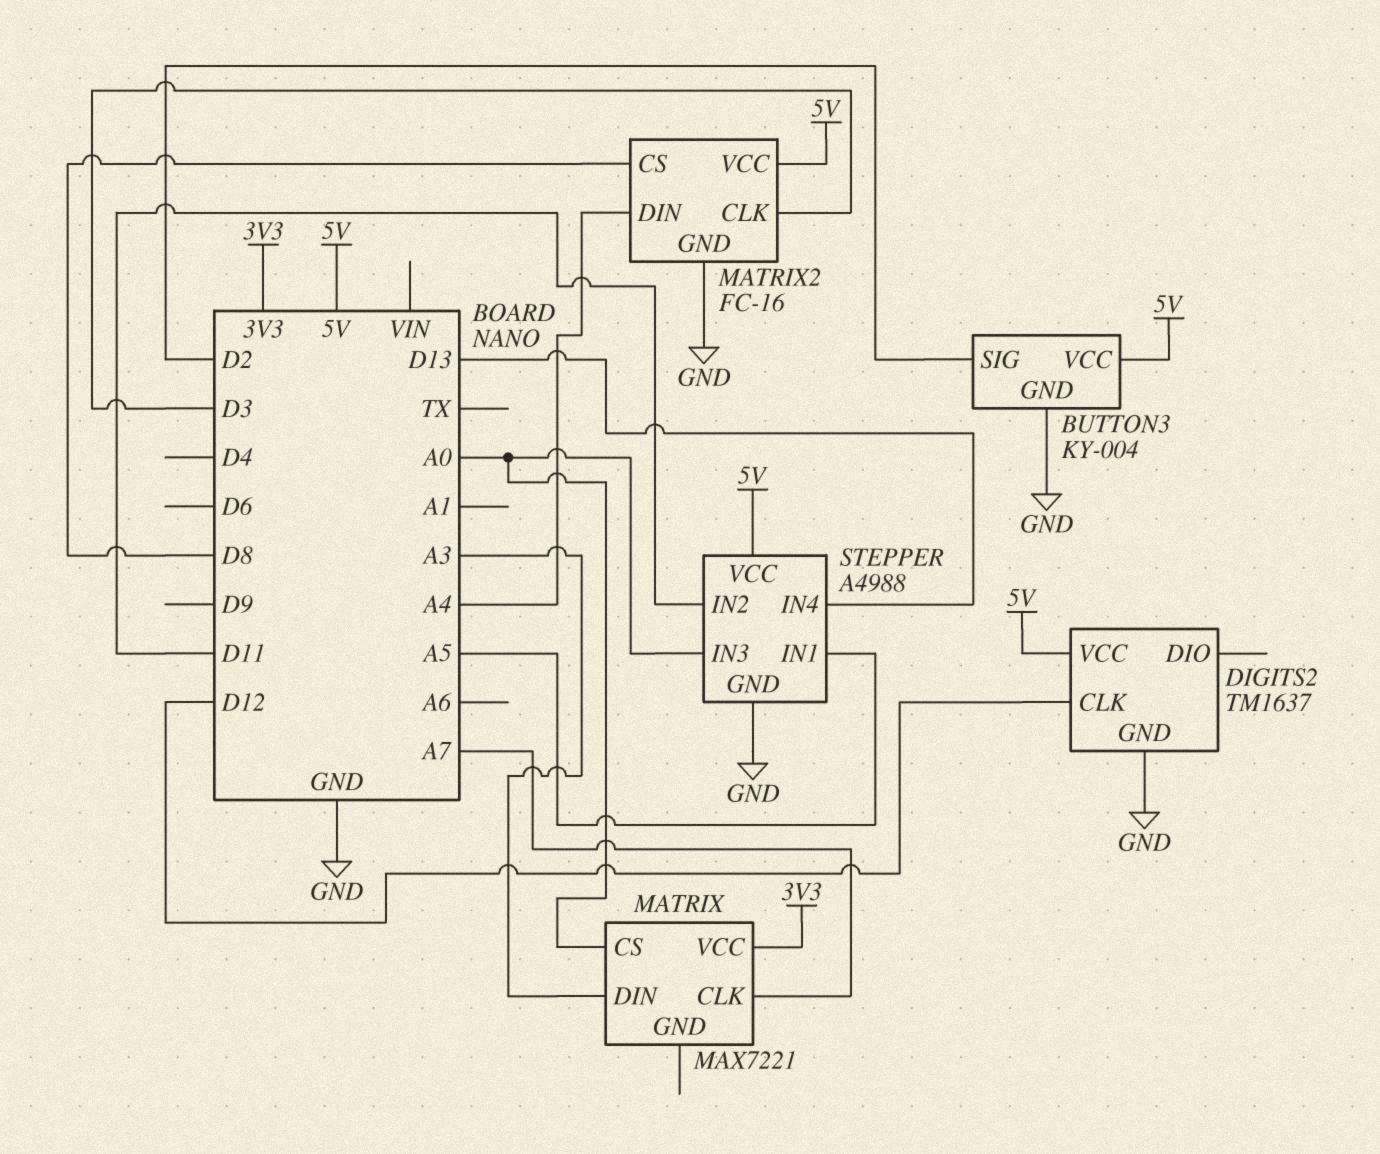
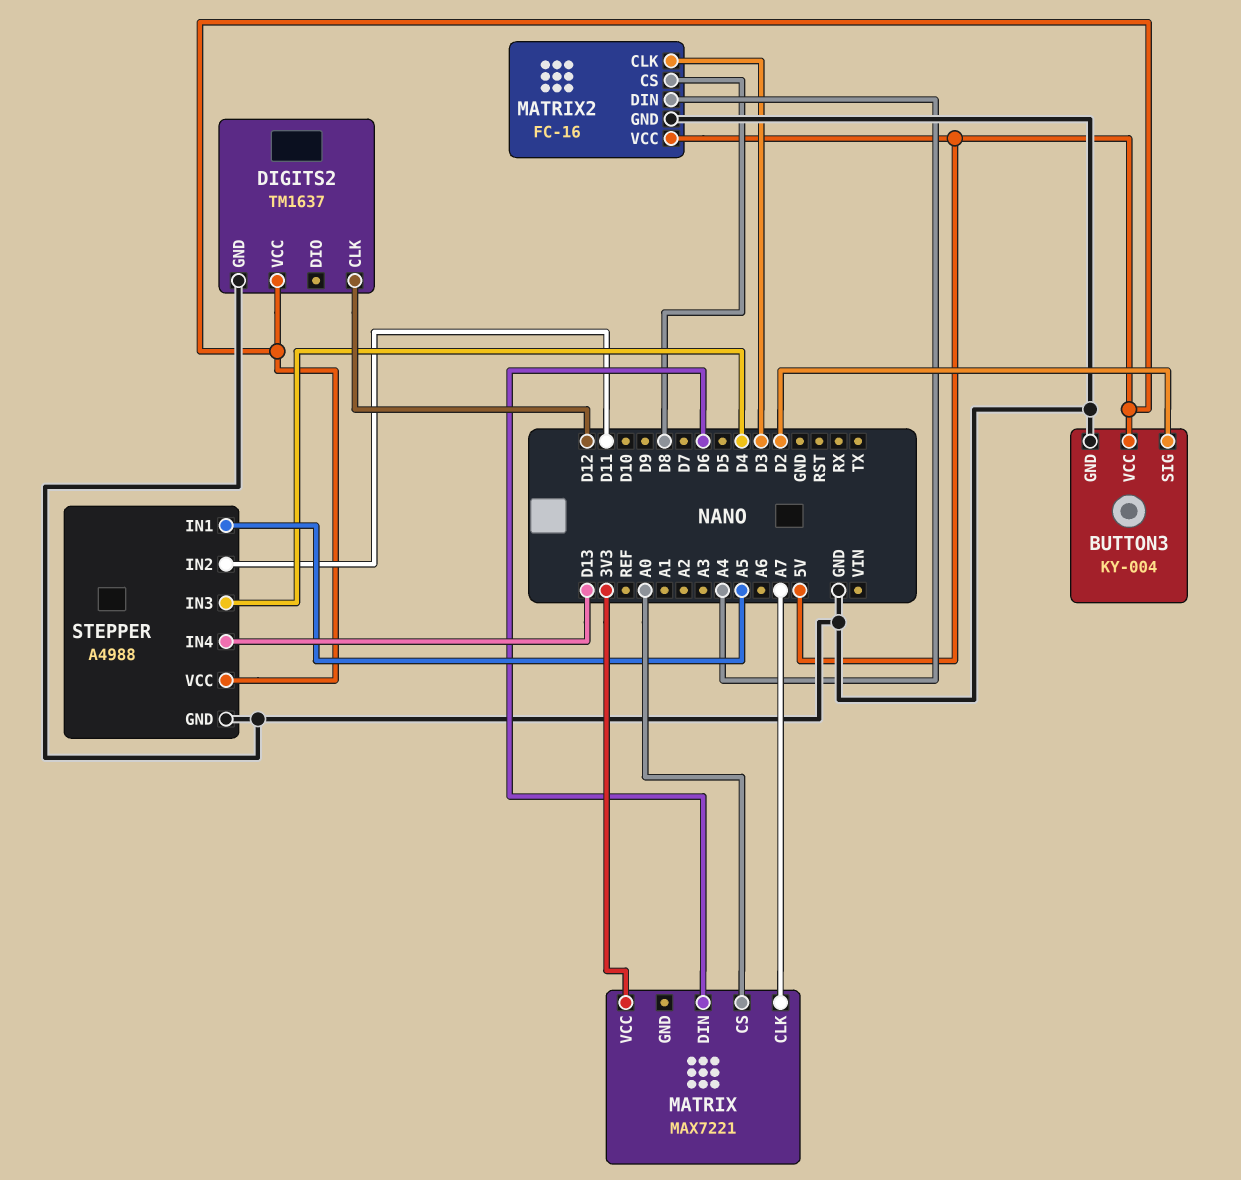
MATRIX pin DIN: A3 -> D6
STEPPER pin IN3: A0 -> D4

